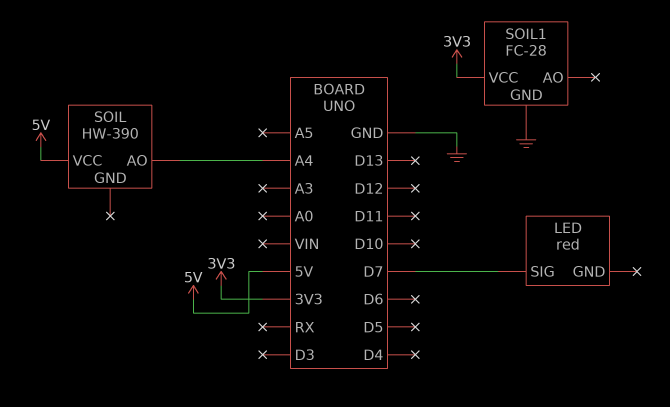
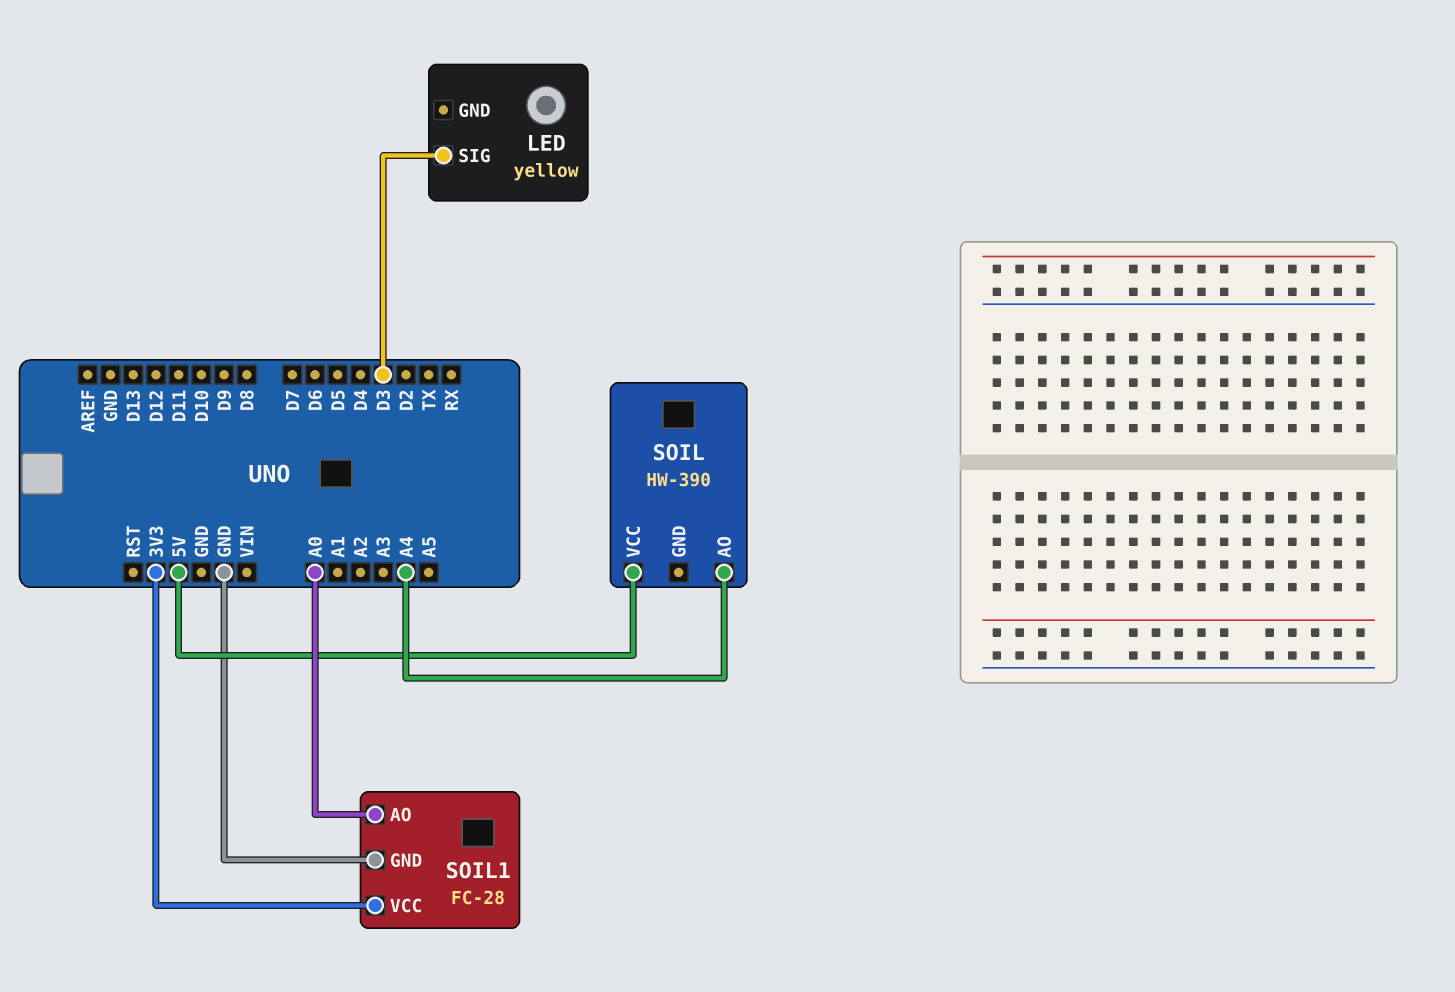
LED: red -> yellow
LED pin SIG: D7 -> D3
SOIL1 pin AO: none -> A0

